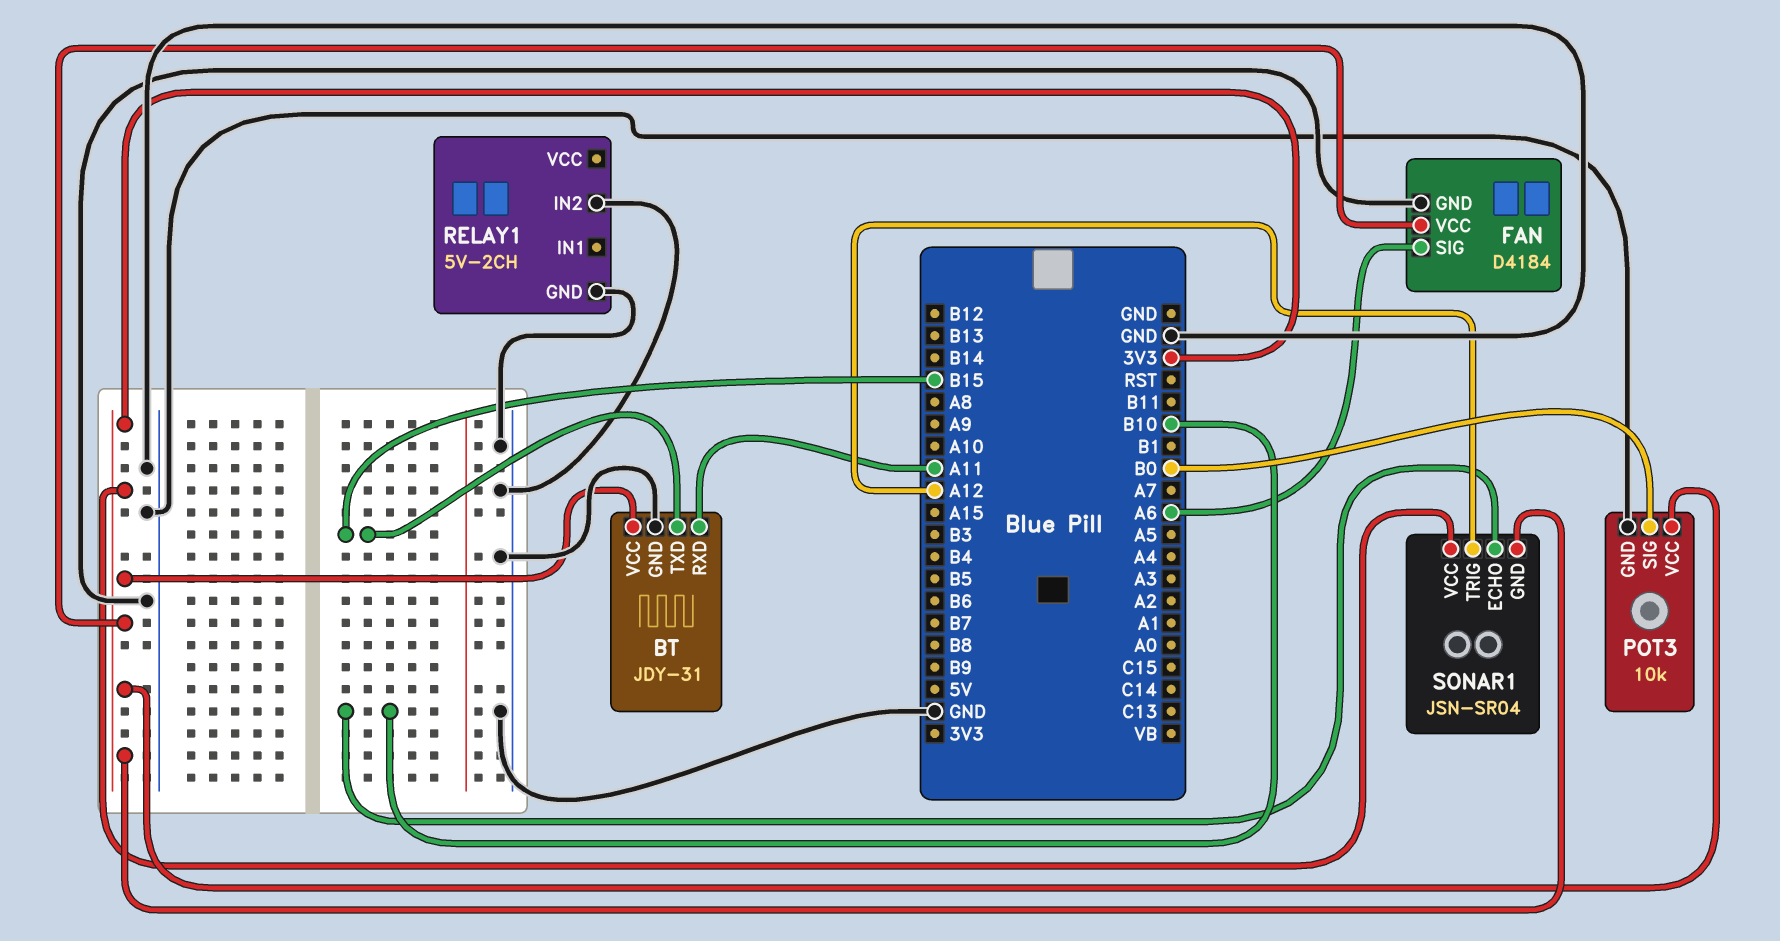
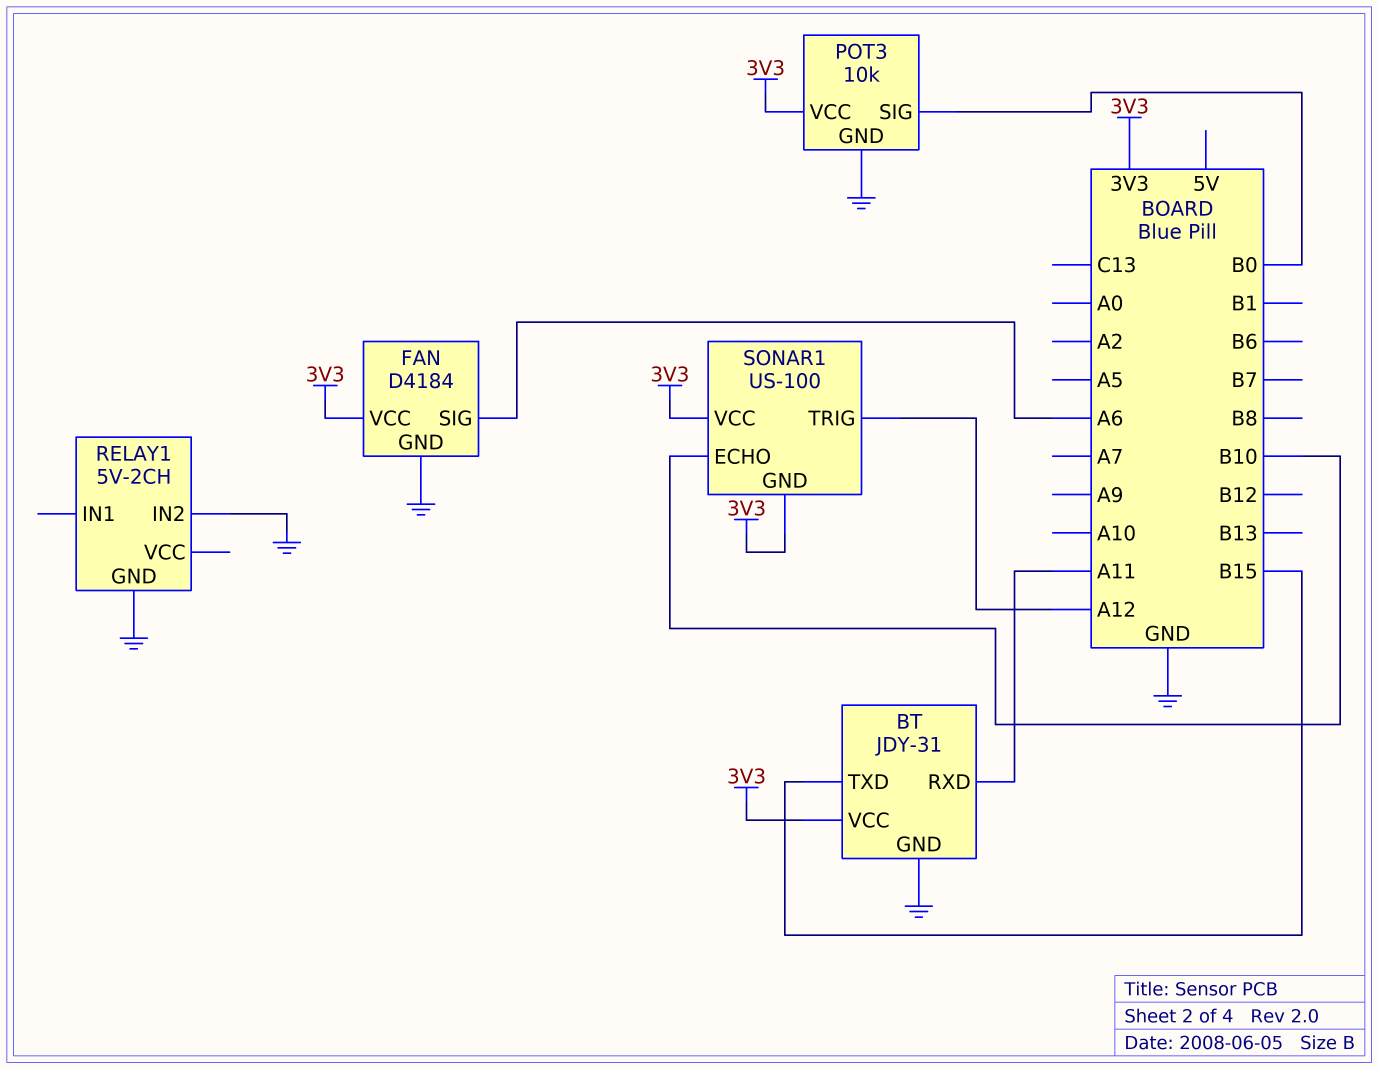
SONAR1: JSN-SR04 -> US-100

